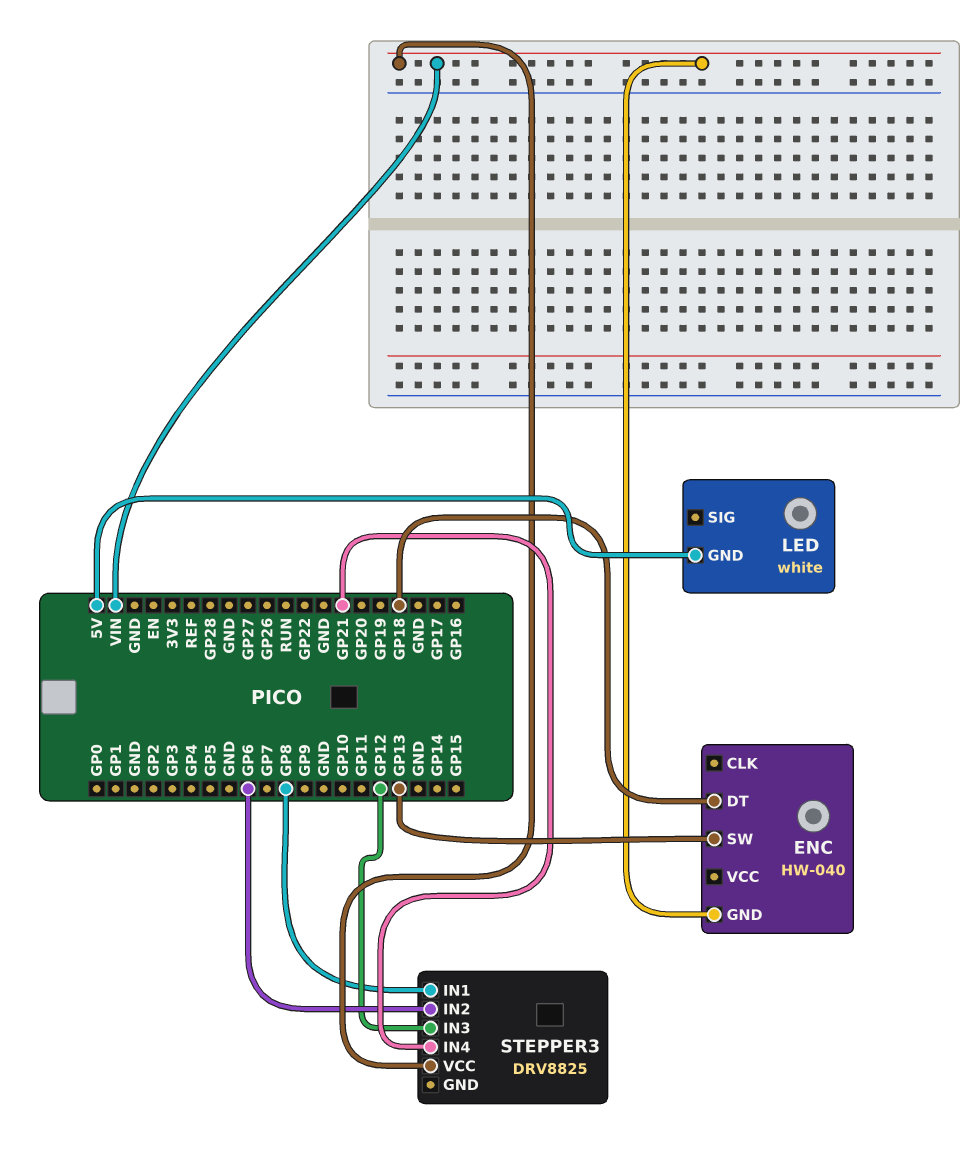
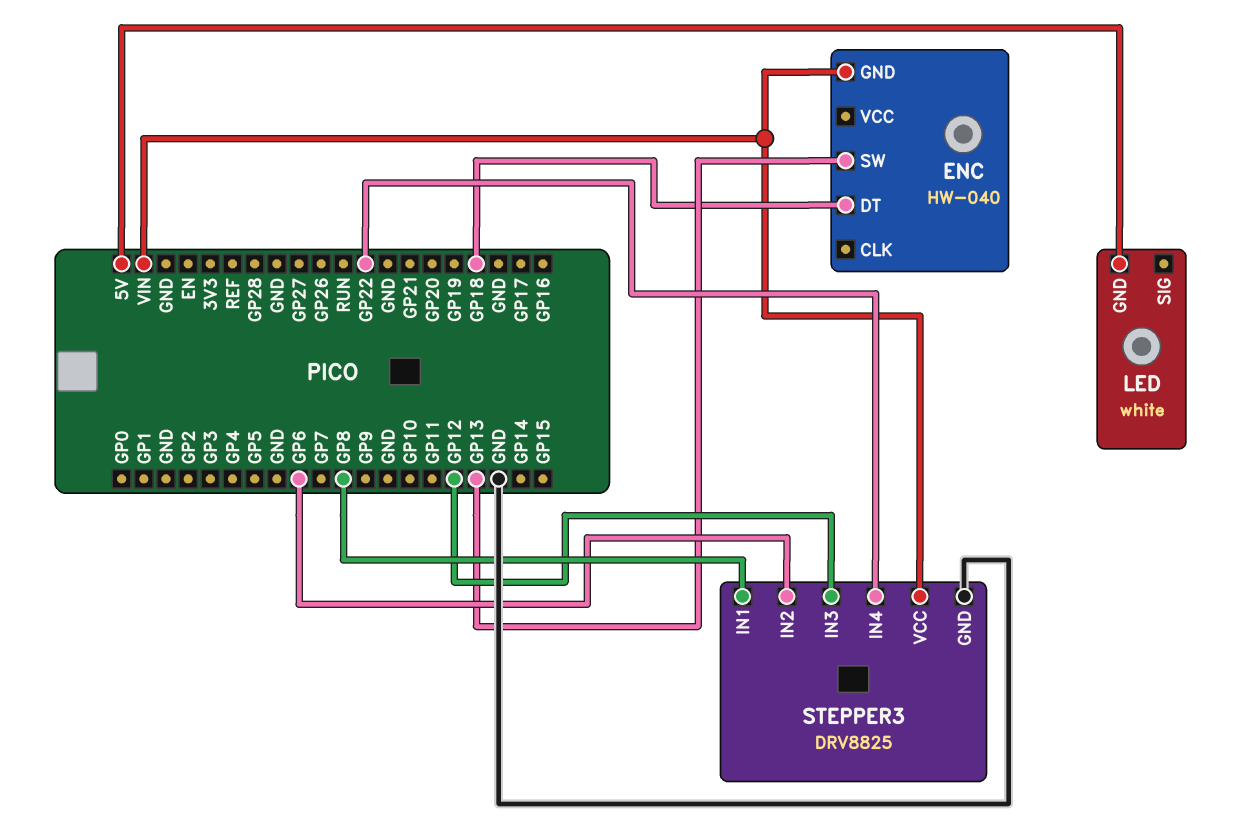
STEPPER3 pin GND: none -> GND
STEPPER3 pin IN4: GP21 -> GP22

